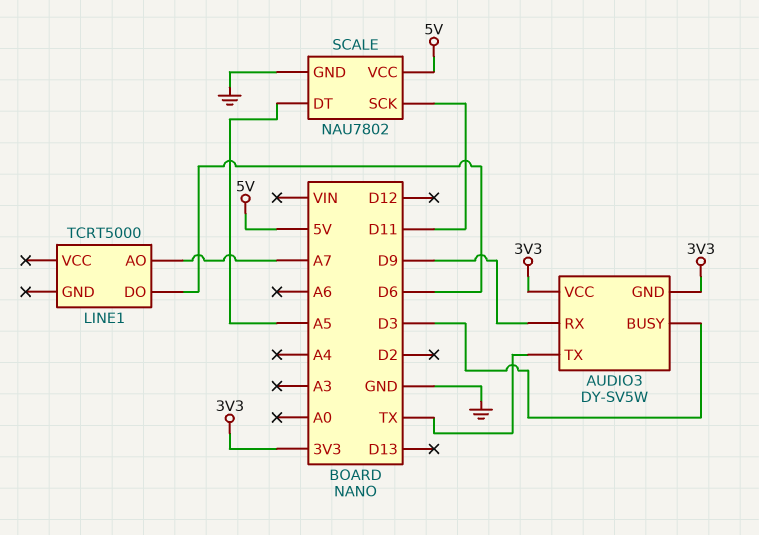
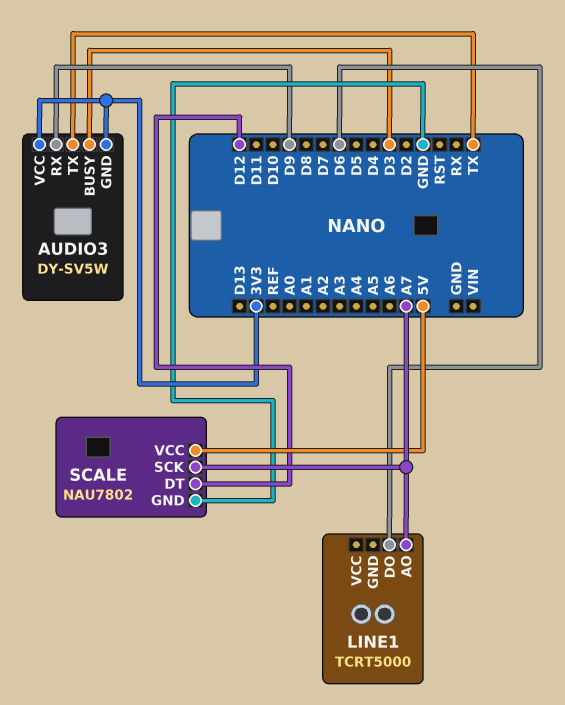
SCALE pin DT: A5 -> D12
SCALE pin SCK: D11 -> A7

